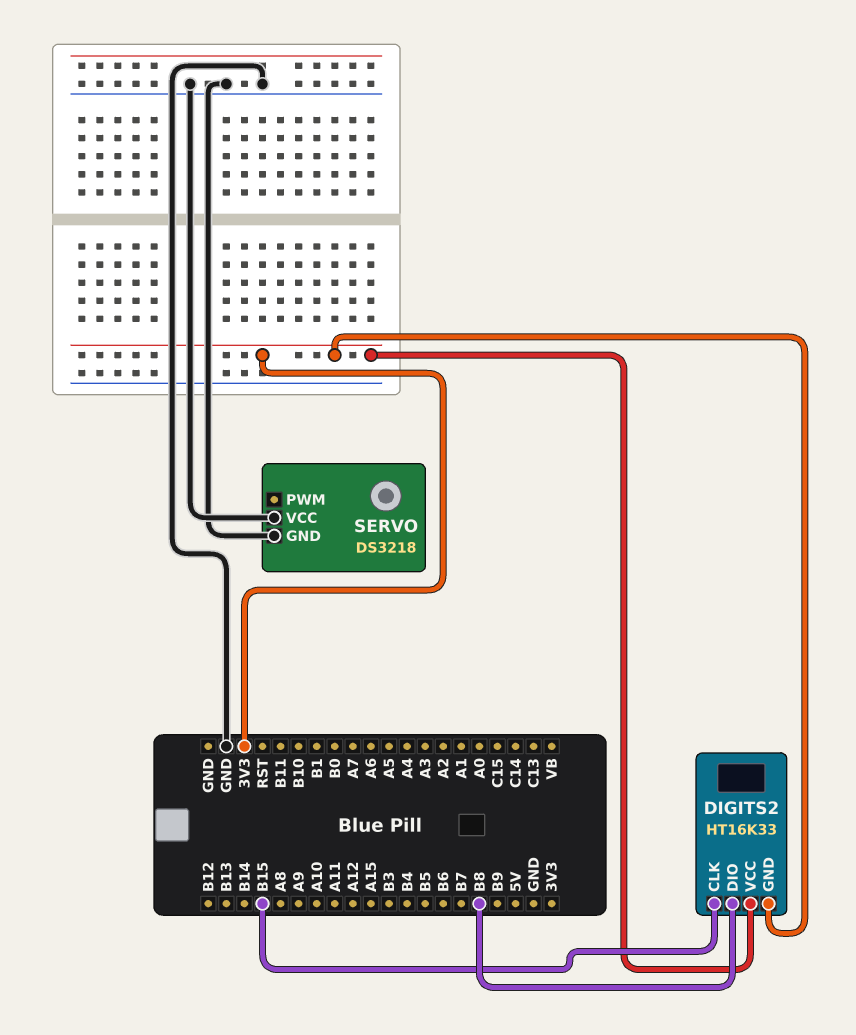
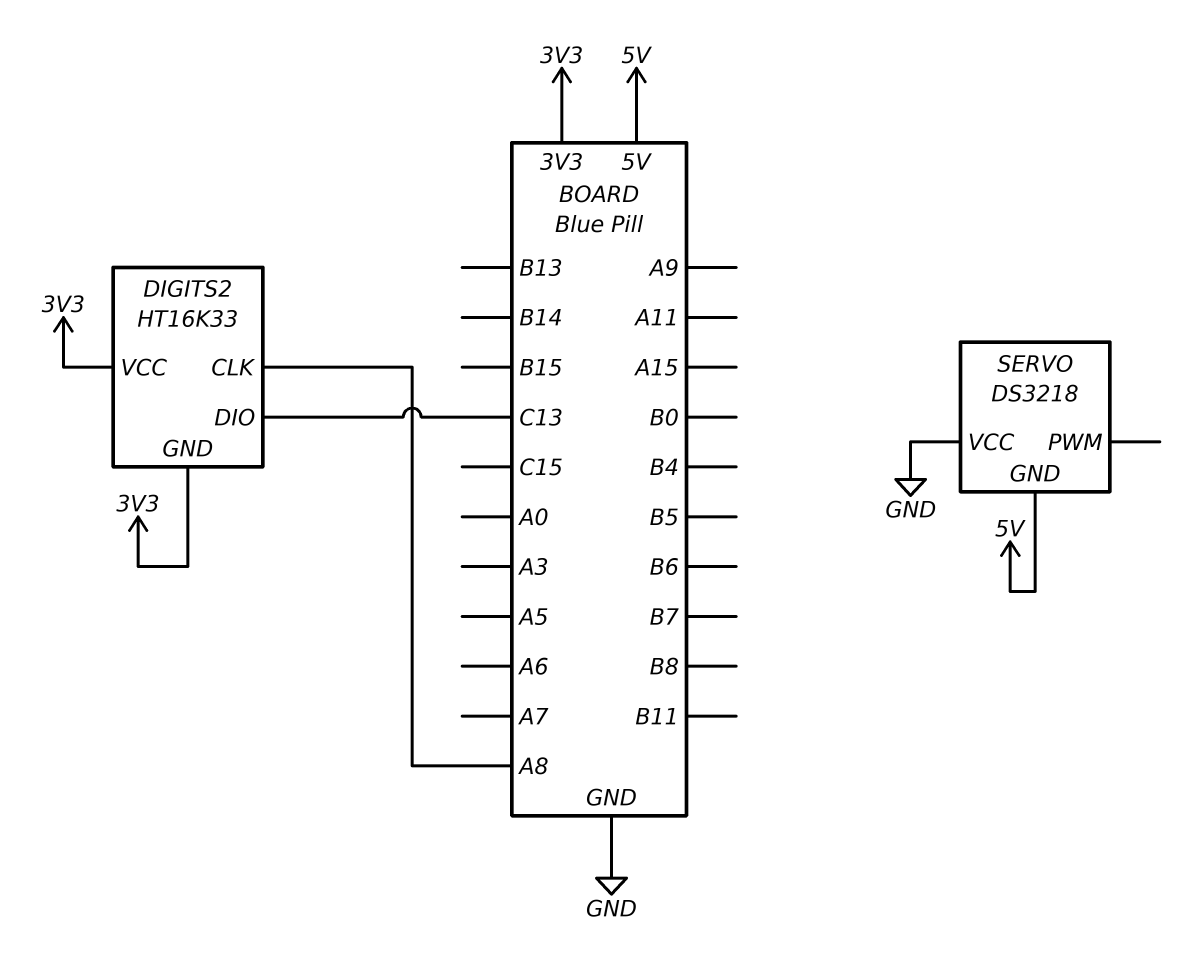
DIGITS2 pin CLK: B15 -> A8
DIGITS2 pin DIO: B8 -> C13
SERVO pin GND: GND -> 5V

